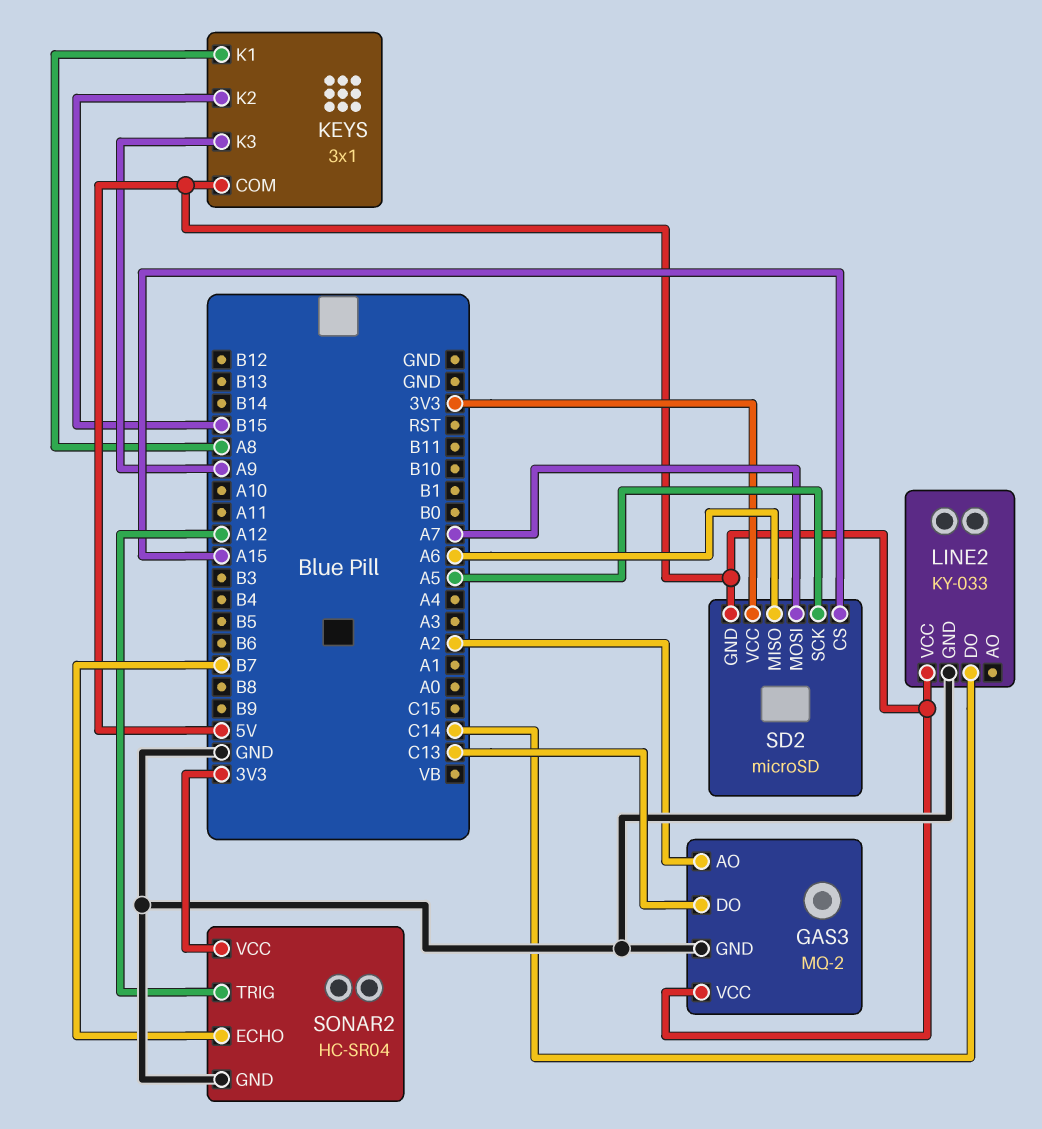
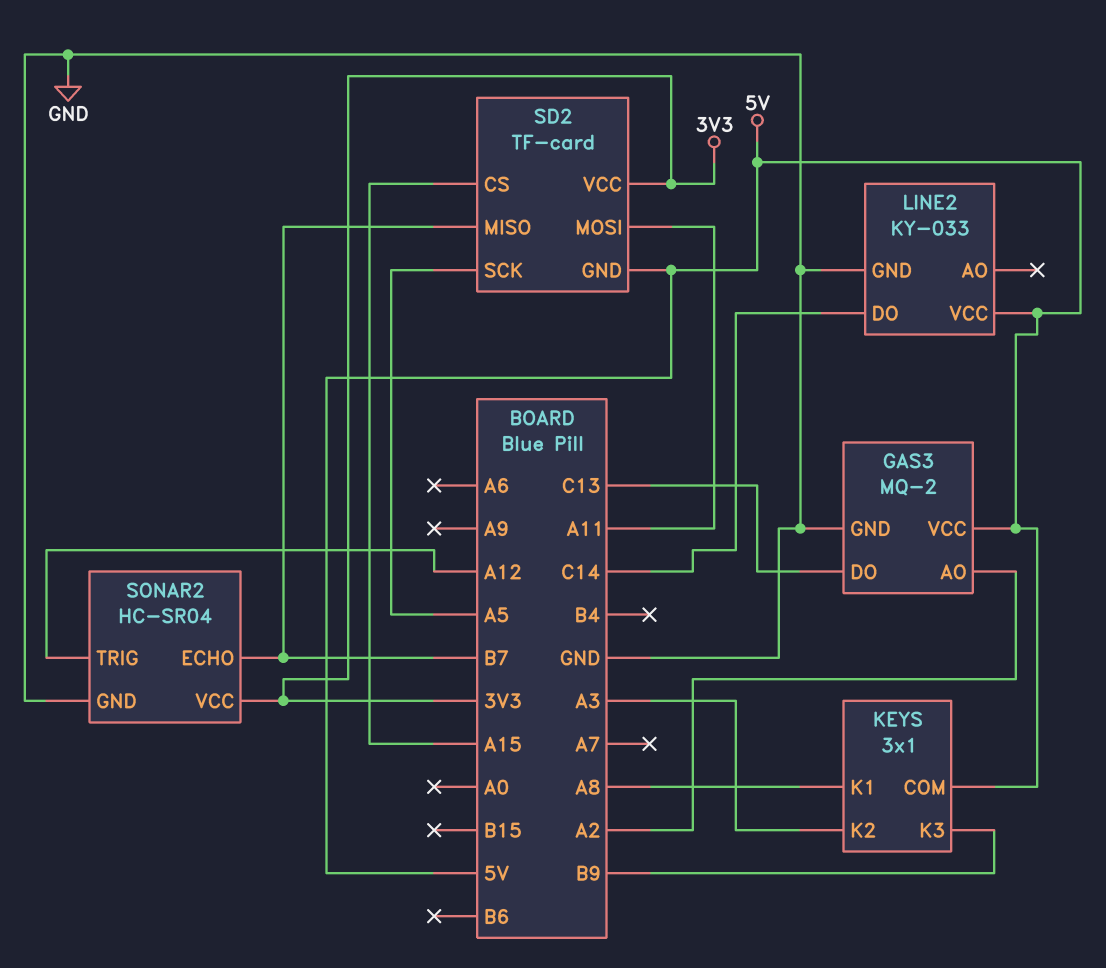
KEYS pin K2: B15 -> A3
KEYS pin K3: A9 -> B9
SD2: microSD -> TF-card
SD2 pin MISO: A6 -> B7
SD2 pin MOSI: A7 -> A11

